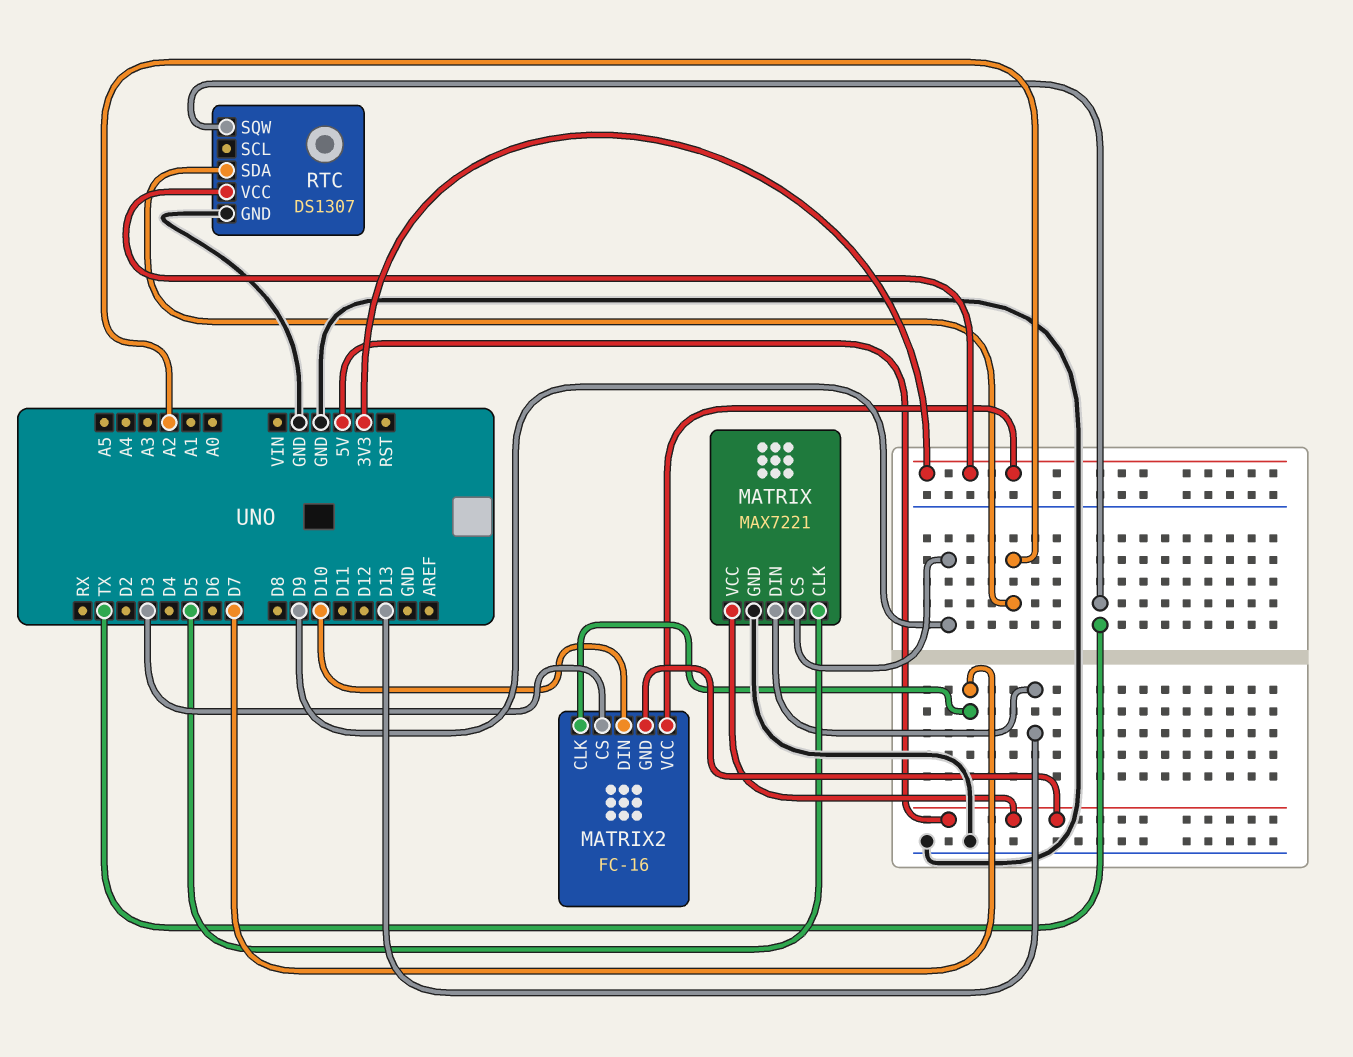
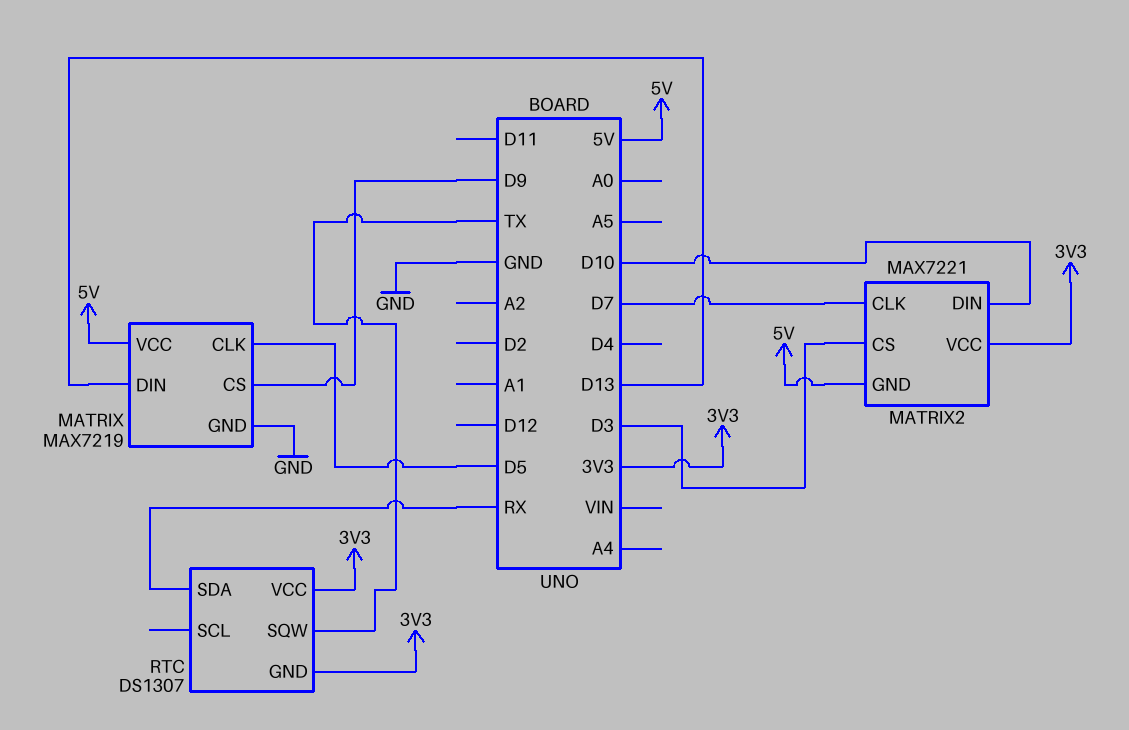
MATRIX: MAX7221 -> MAX7219
MATRIX2: FC-16 -> MAX7221
RTC pin GND: GND -> 3V3
RTC pin SDA: A2 -> RX

